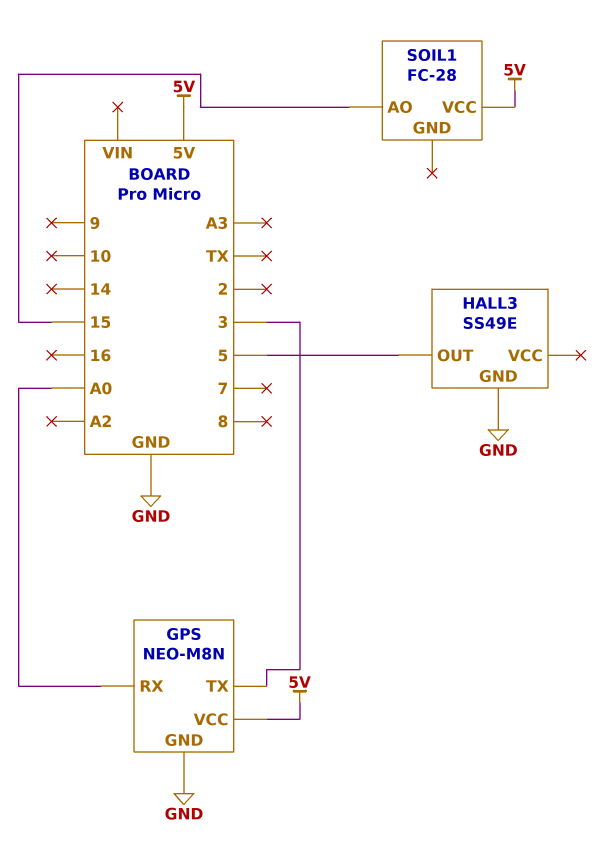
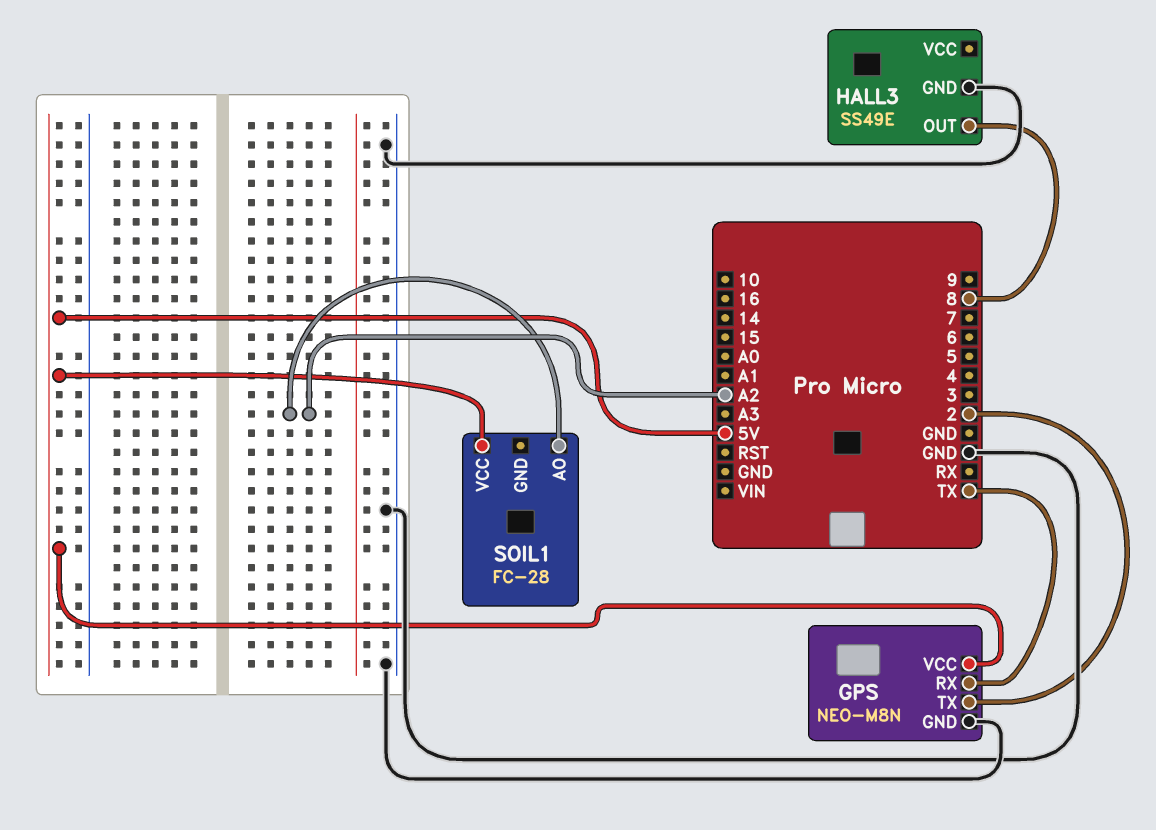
GPS pin RX: A0 -> TX
GPS pin TX: 3 -> 2
HALL3 pin OUT: 5 -> 8
SOIL1 pin AO: 15 -> A2

